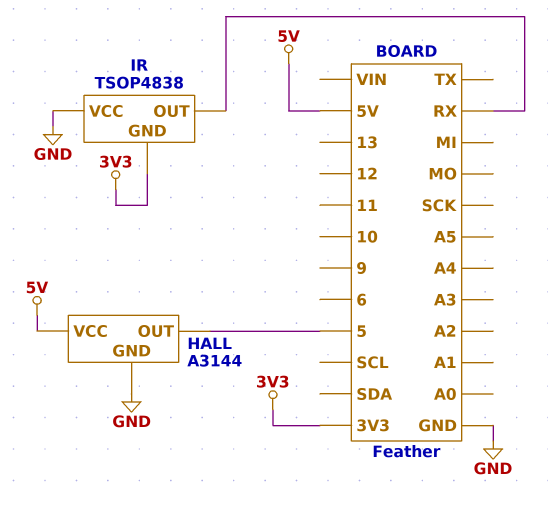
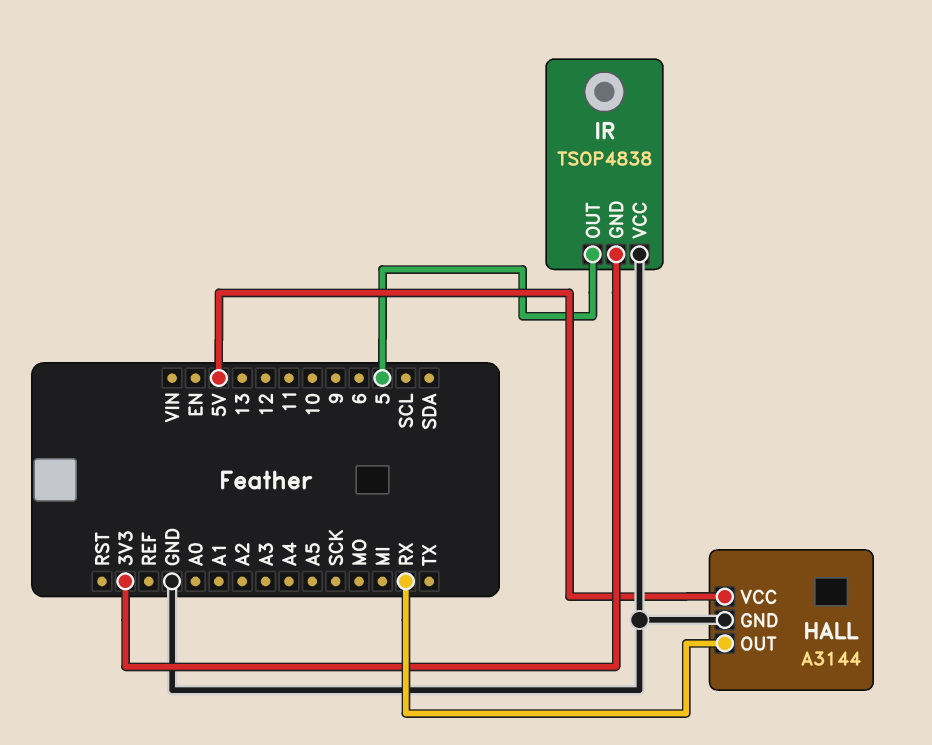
HALL pin OUT: 5 -> RX
IR pin OUT: RX -> 5

